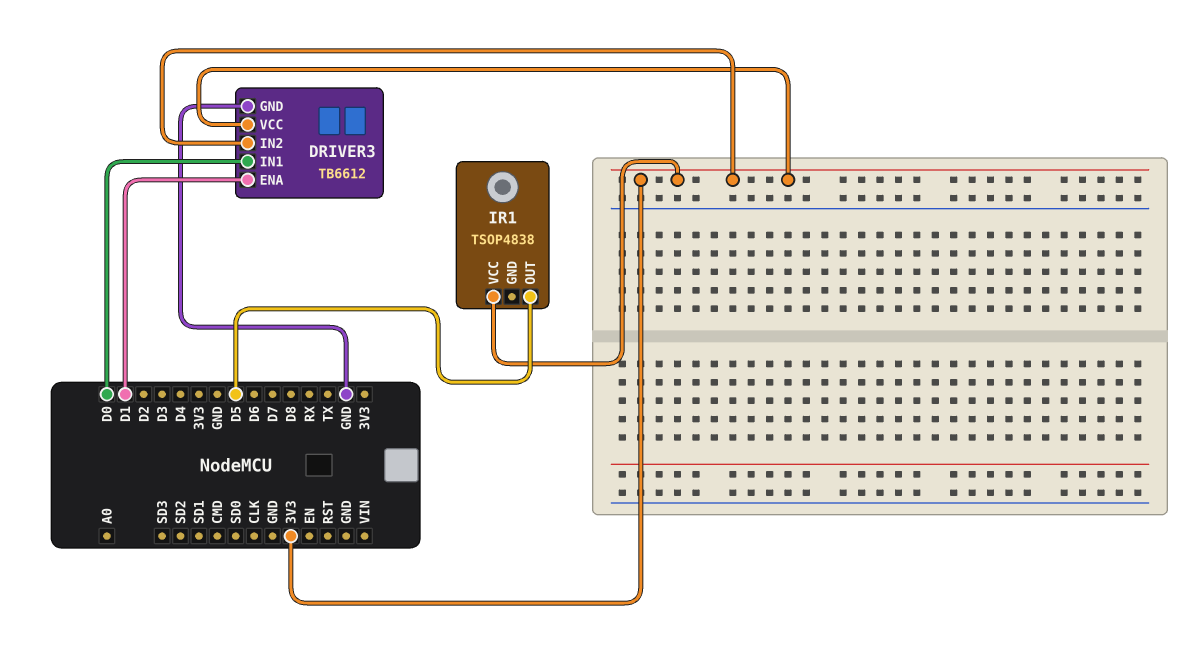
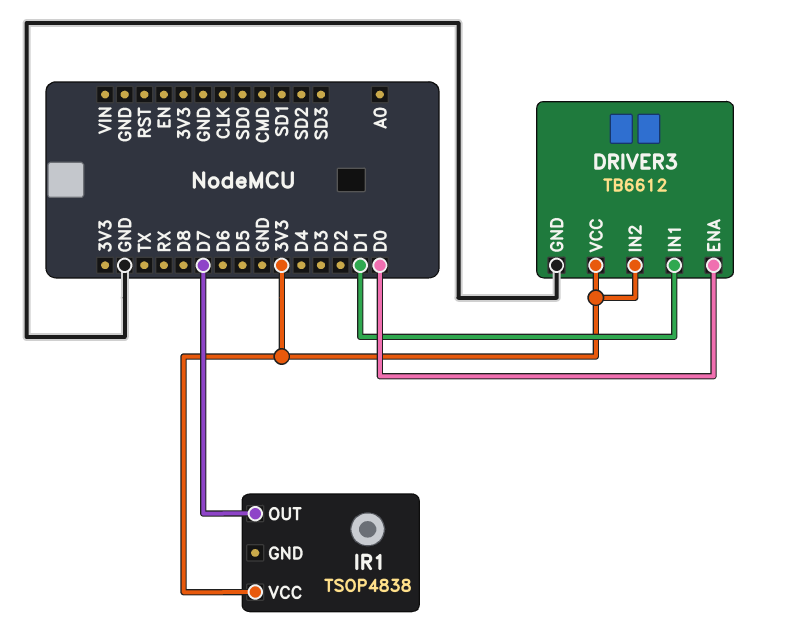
DRIVER3 pin ENA: D1 -> D0
DRIVER3 pin IN1: D0 -> D1
IR1 pin OUT: D5 -> D7

